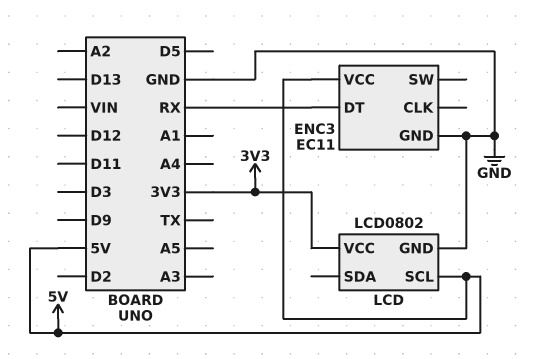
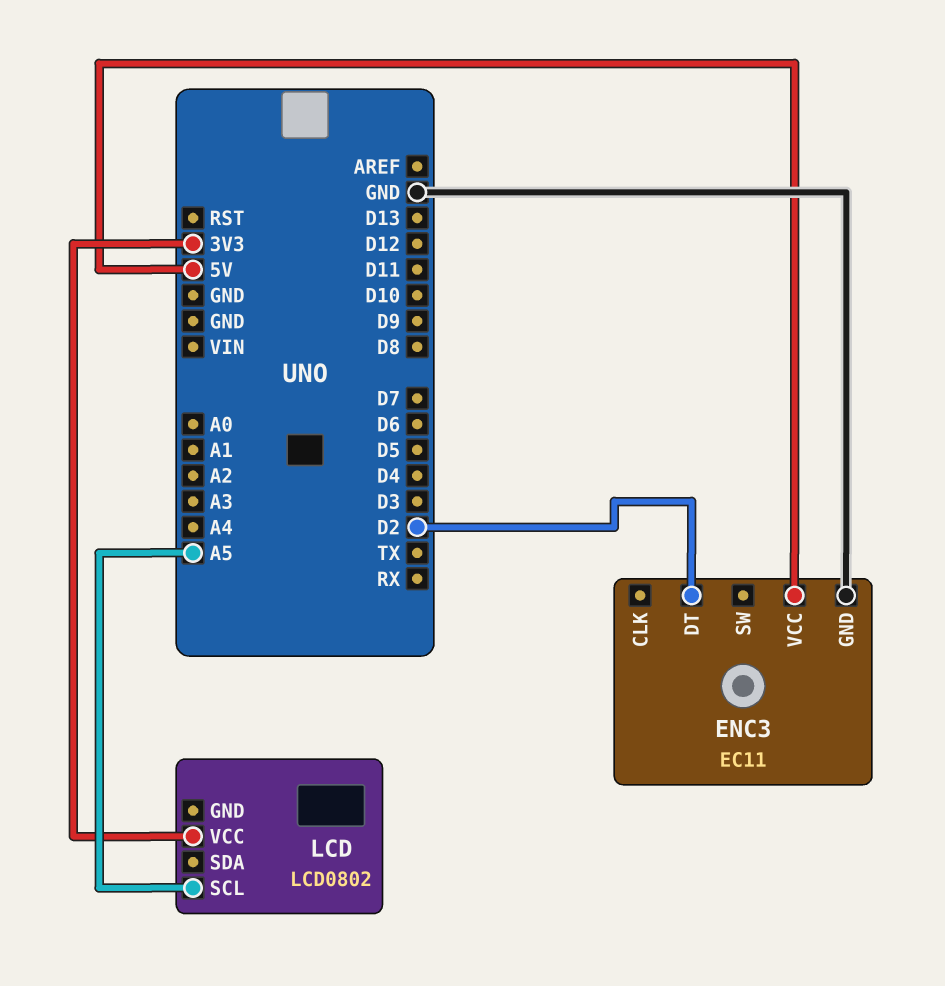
ENC3 pin DT: RX -> D2
LCD pin GND: GND -> none
LCD pin SCL: 5V -> A5

